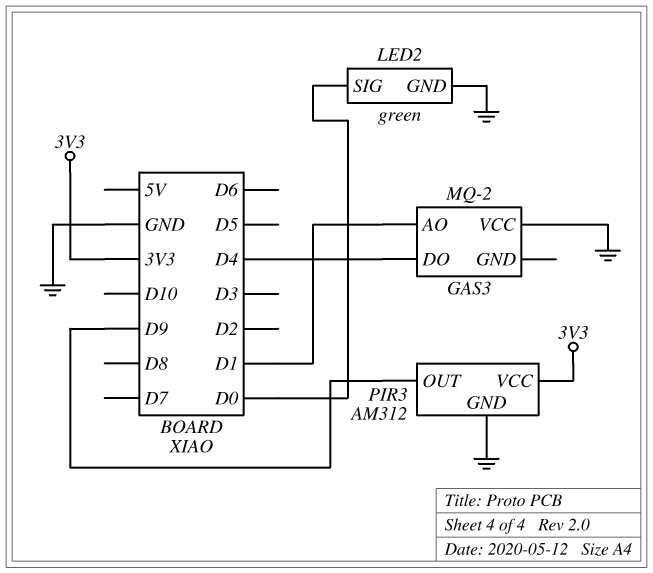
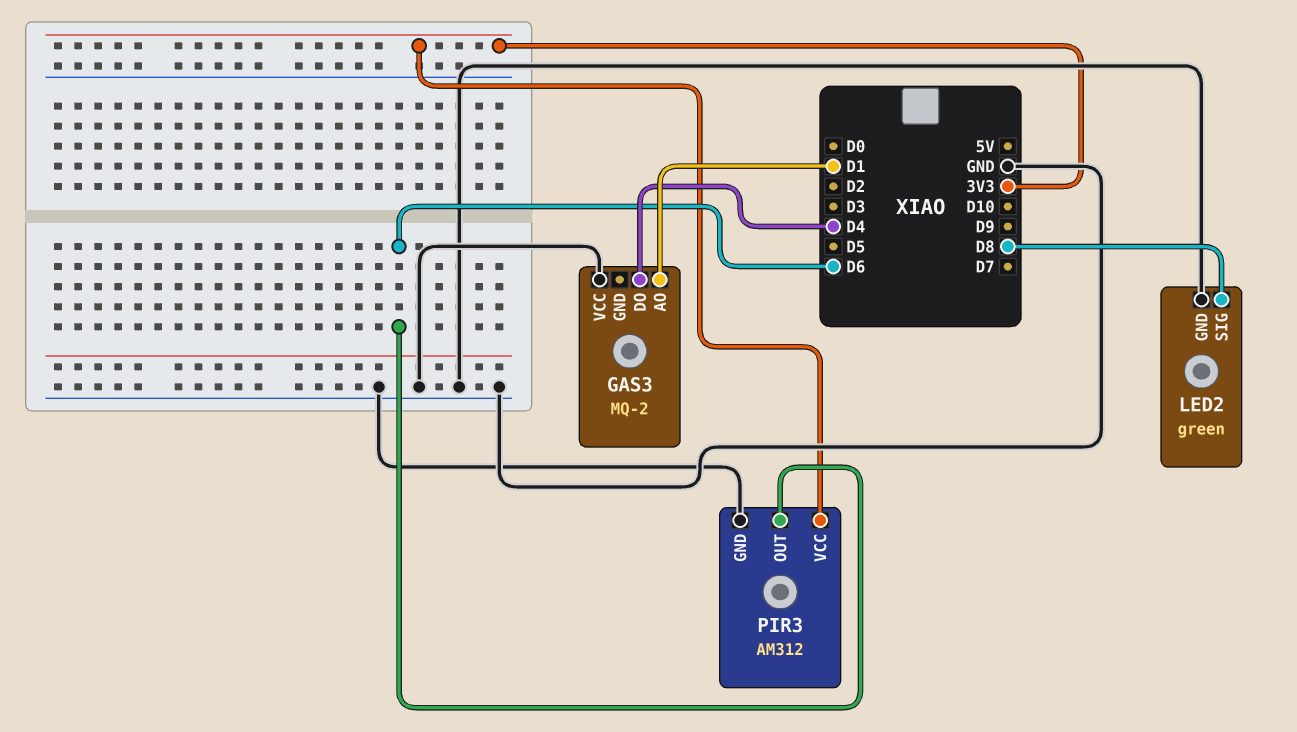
LED2 pin SIG: D0 -> D8
PIR3 pin OUT: D9 -> D6

